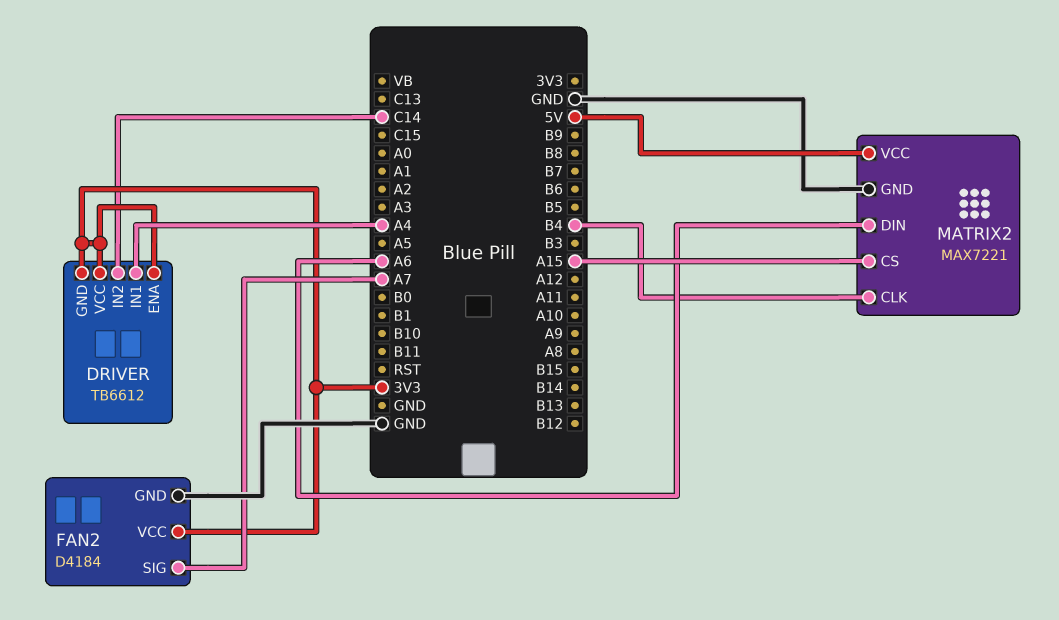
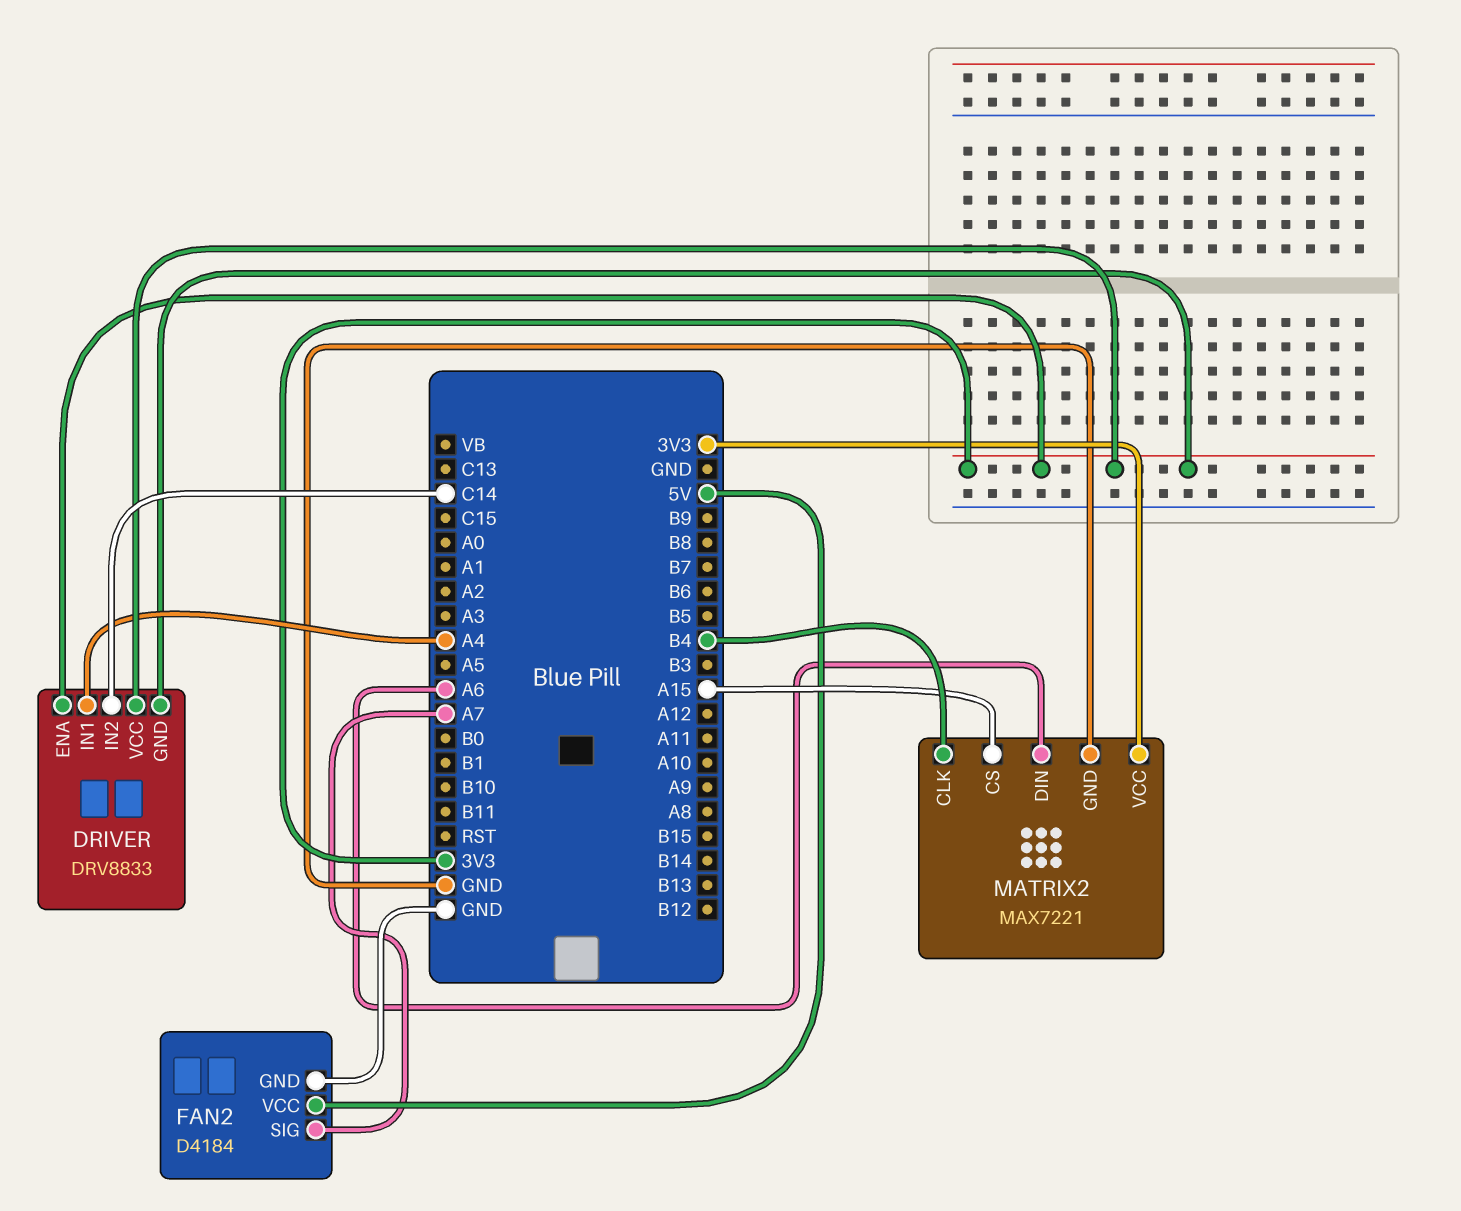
DRIVER: TB6612 -> DRV8833
FAN2 pin VCC: 3V3 -> 5V
MATRIX2 pin VCC: 5V -> 3V3

